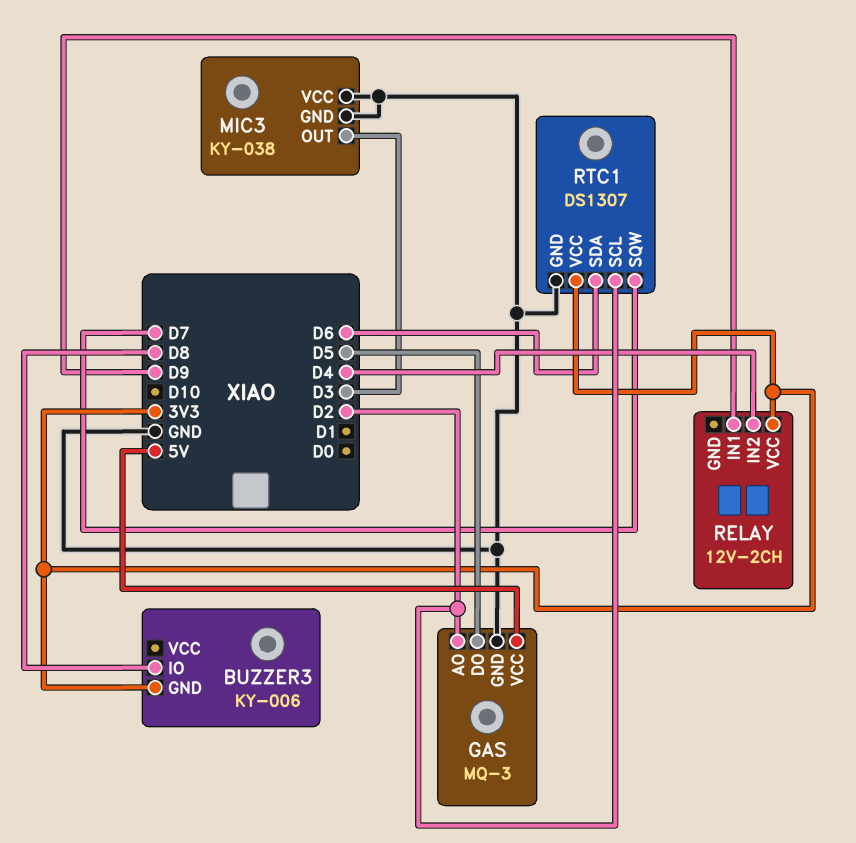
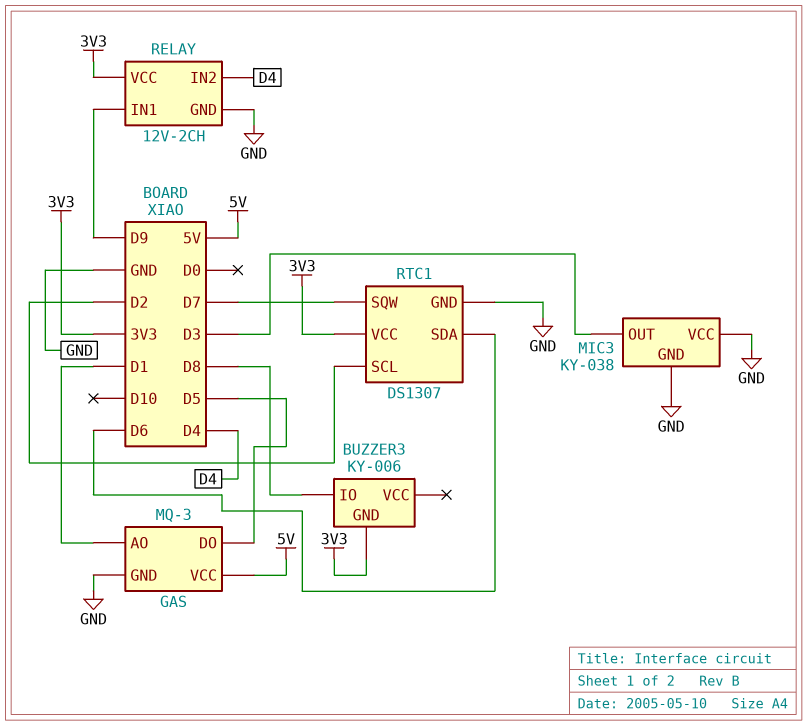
GAS pin AO: D2 -> D1
RELAY pin GND: none -> GND

